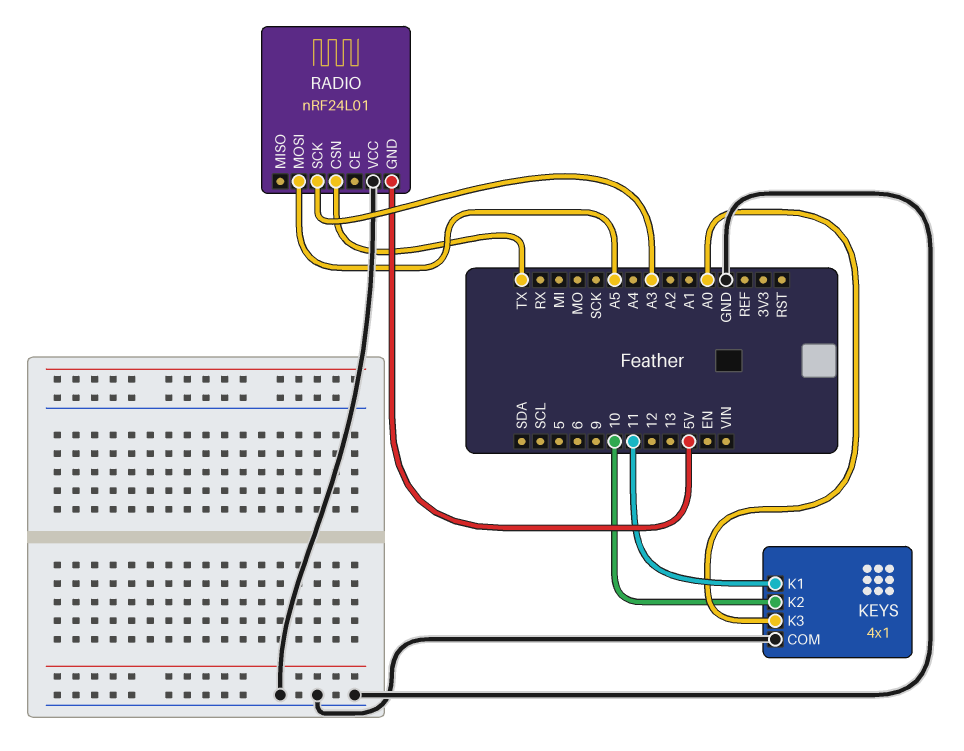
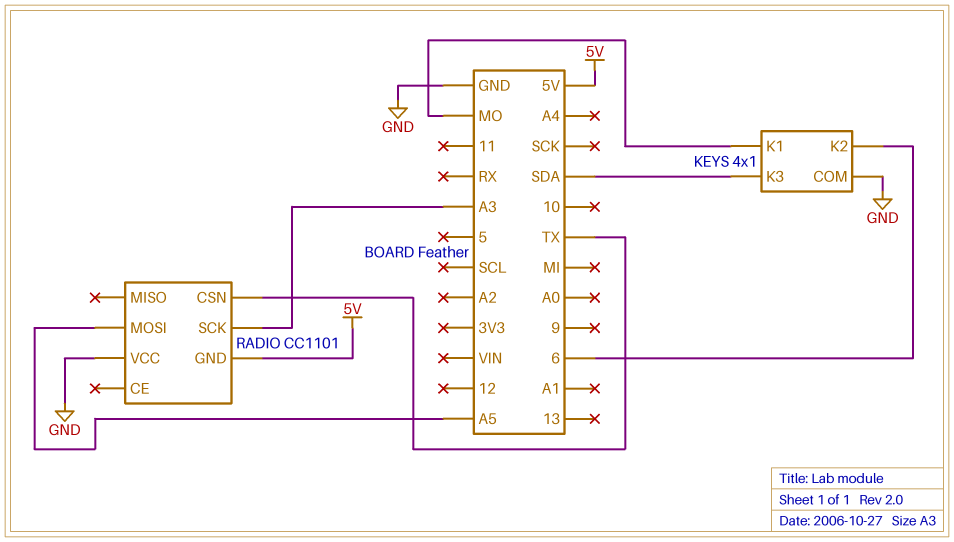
KEYS pin K1: 11 -> MO
KEYS pin K2: 10 -> 6
KEYS pin K3: A0 -> SDA
RADIO: nRF24L01 -> CC1101

